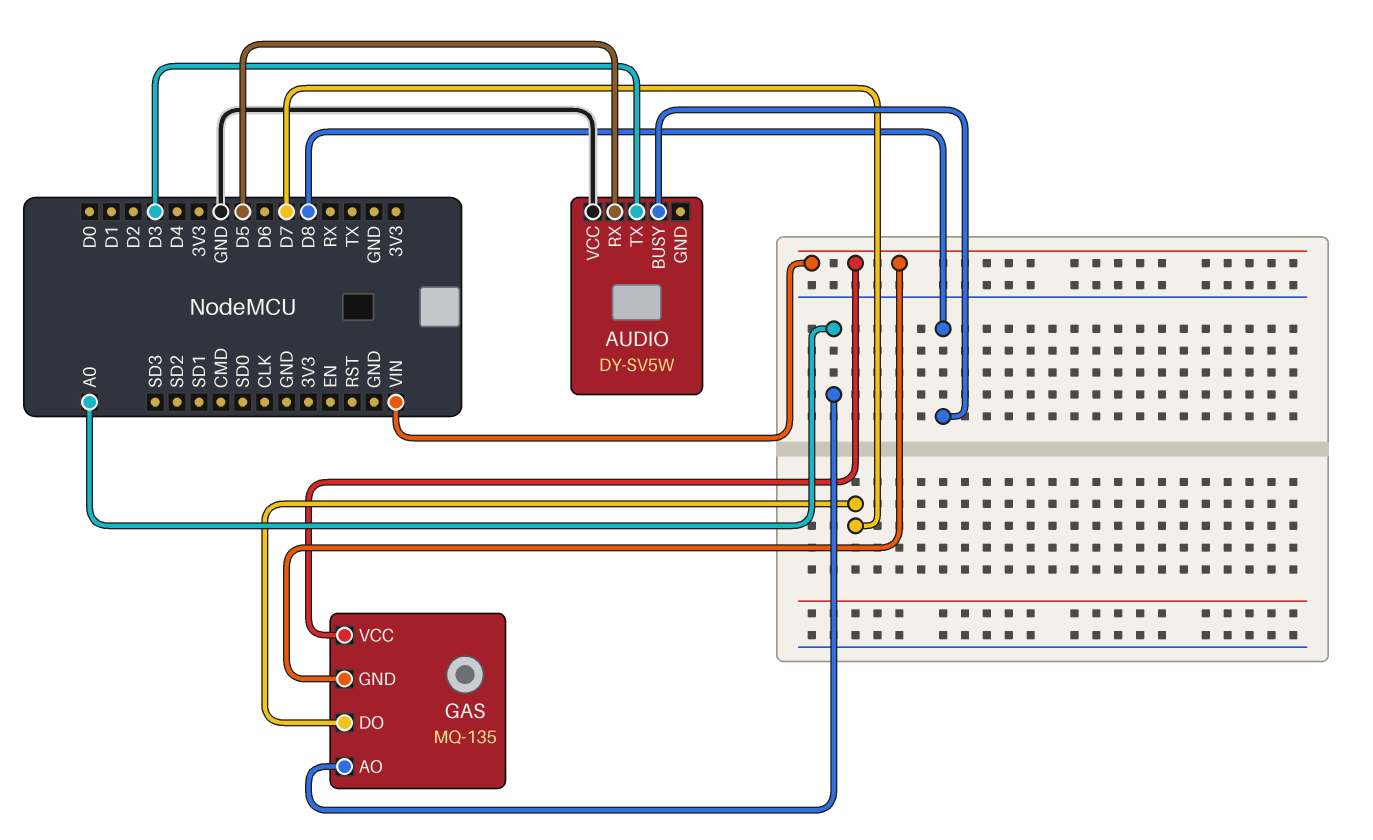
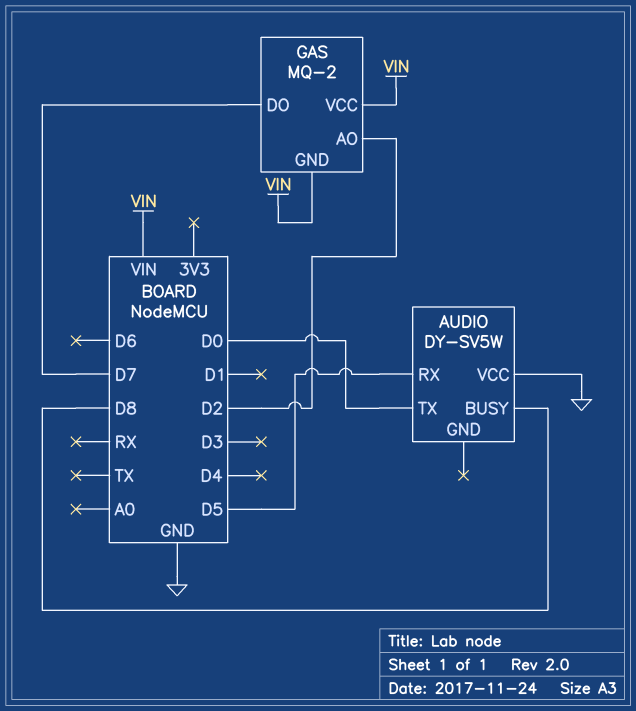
AUDIO pin TX: D3 -> D0
GAS: MQ-135 -> MQ-2
GAS pin AO: A0 -> D2

